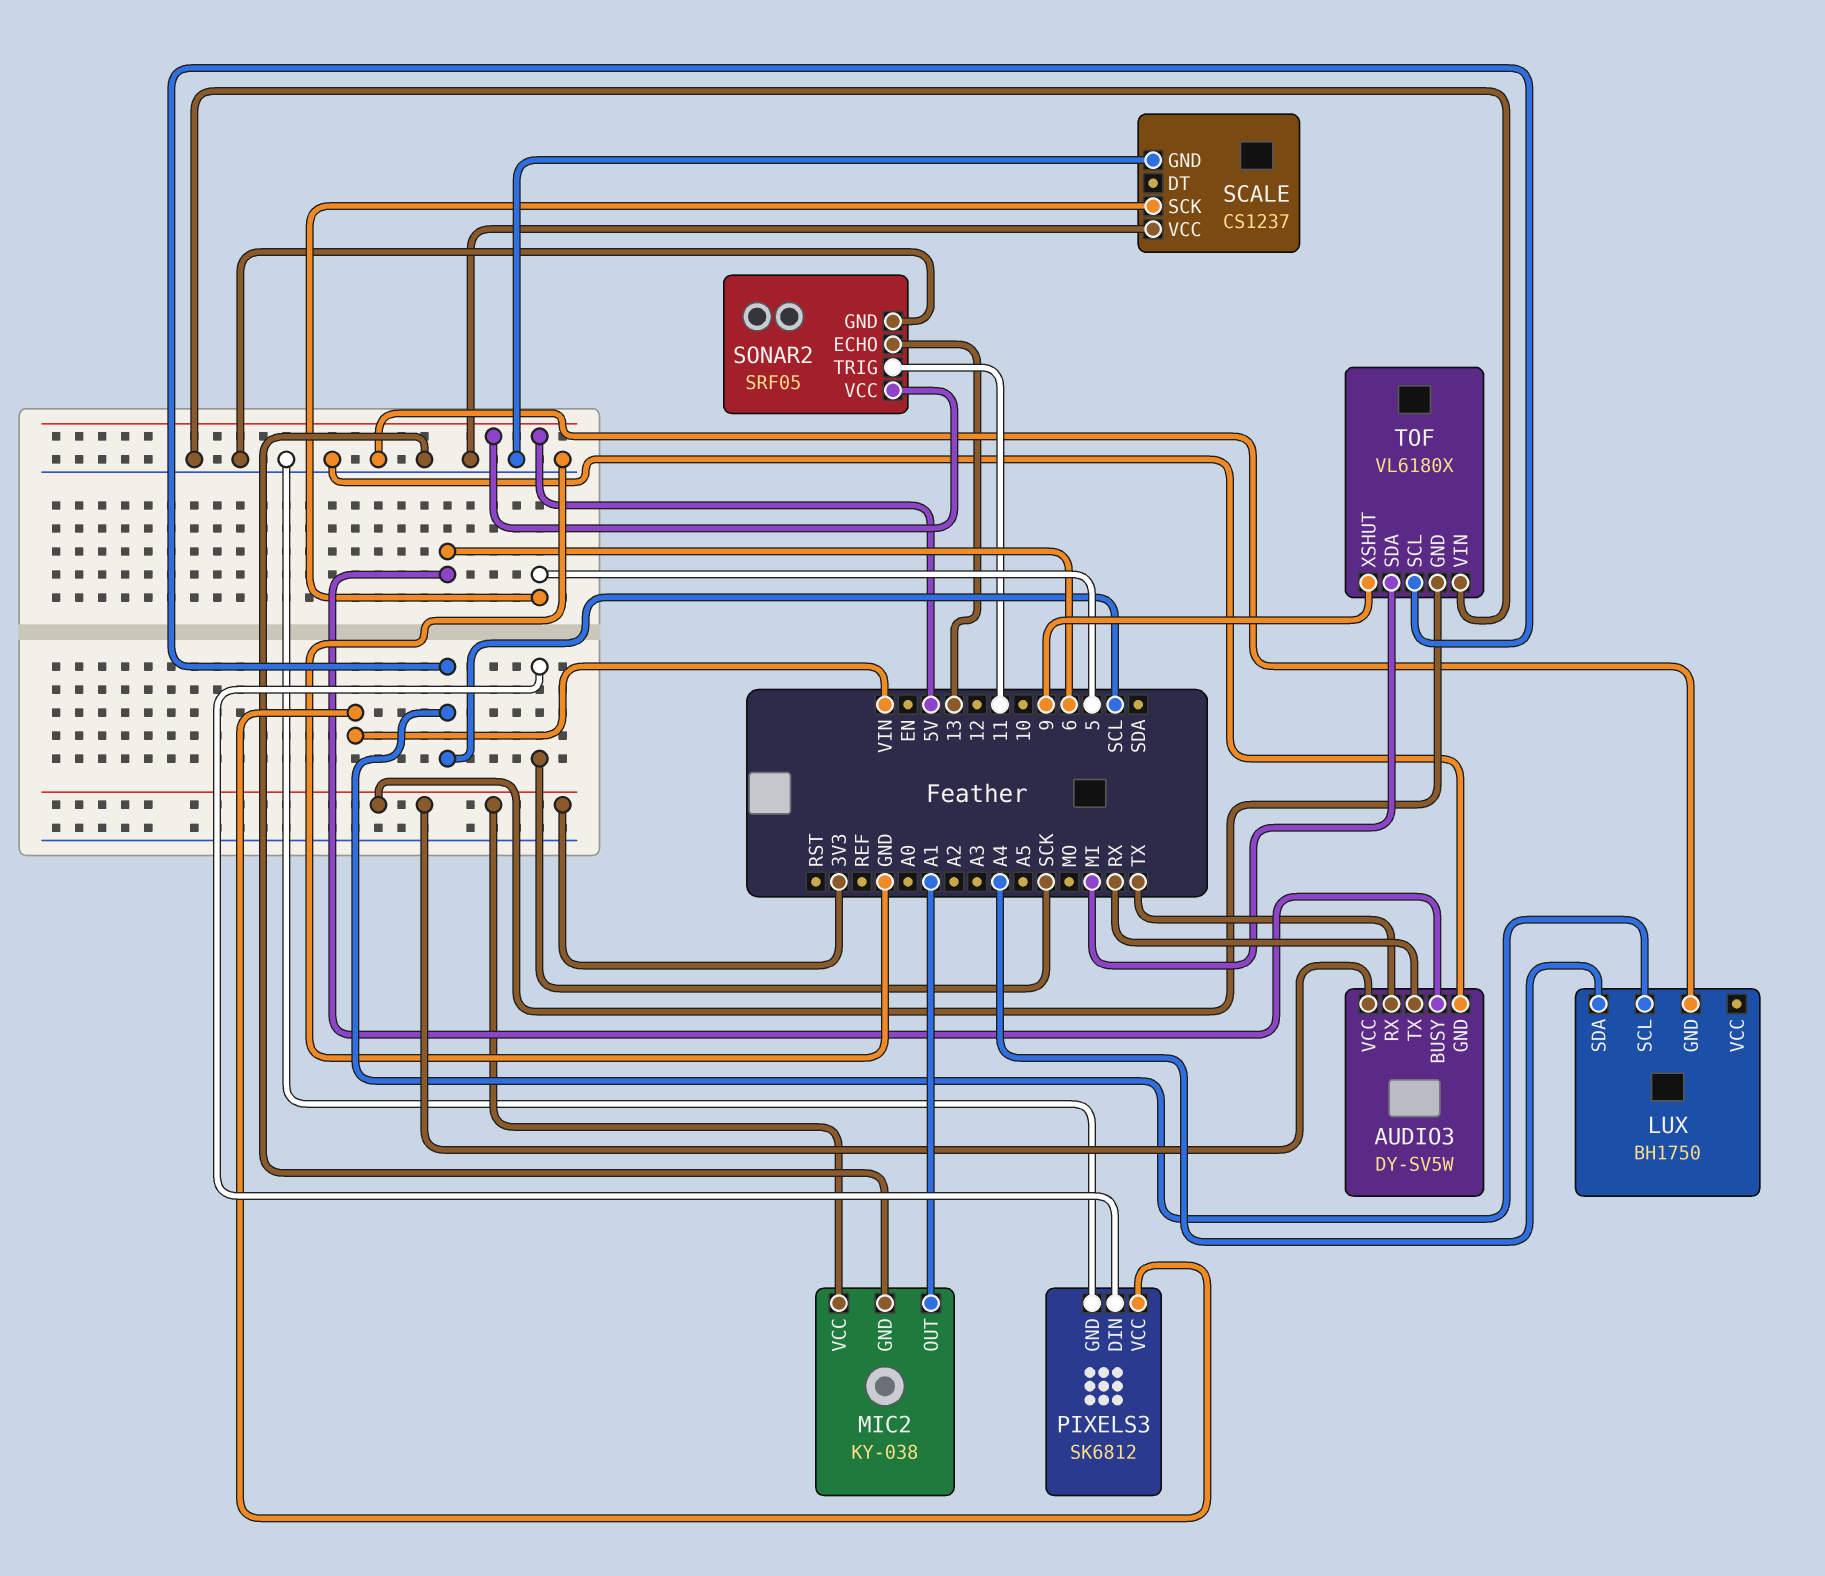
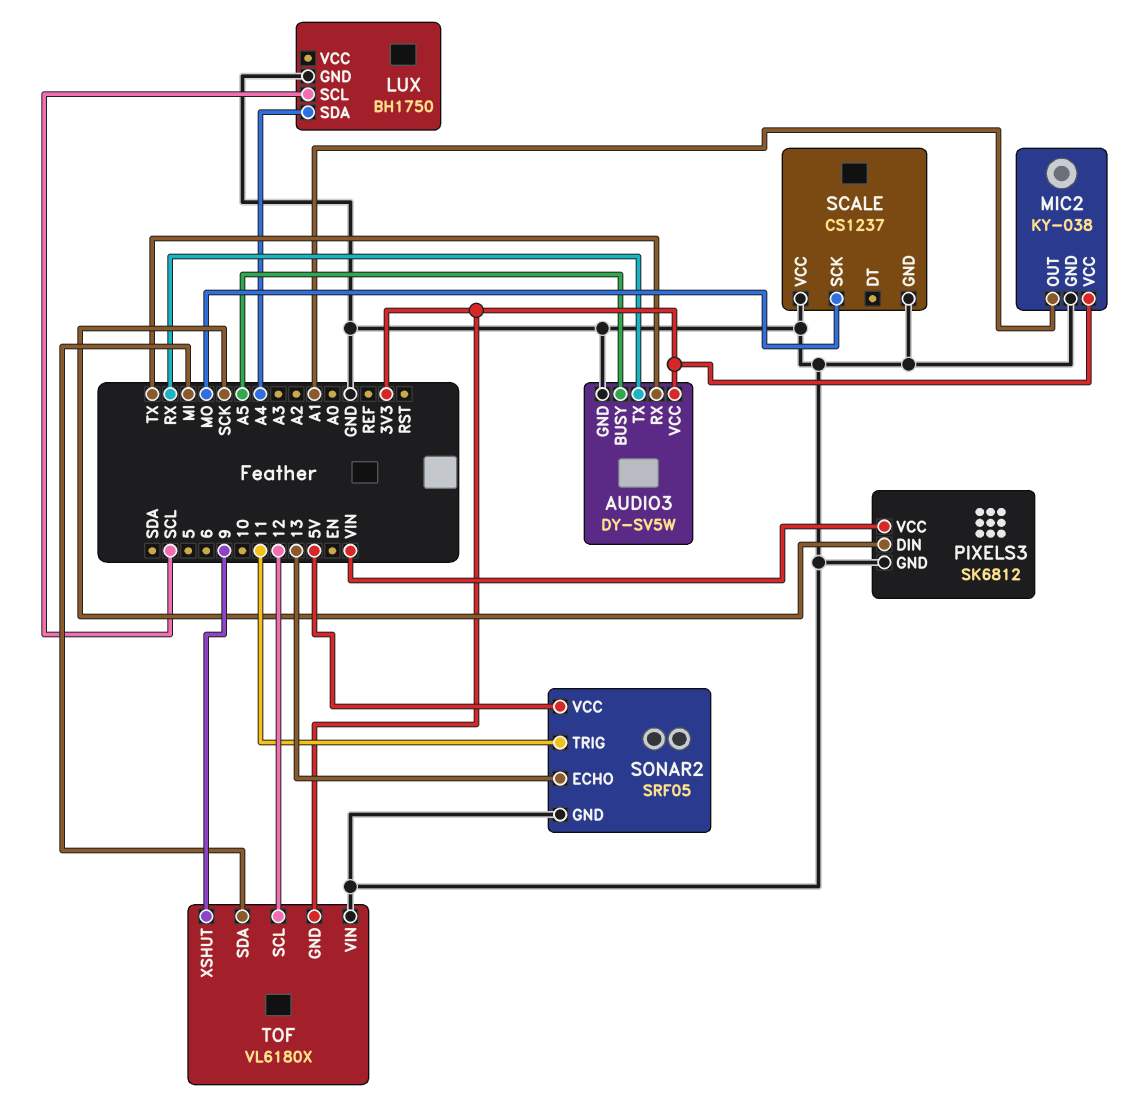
AUDIO3 pin BUSY: 6 -> A5
SCALE pin SCK: 5 -> MO
TOF pin SCL: SCL -> 12

